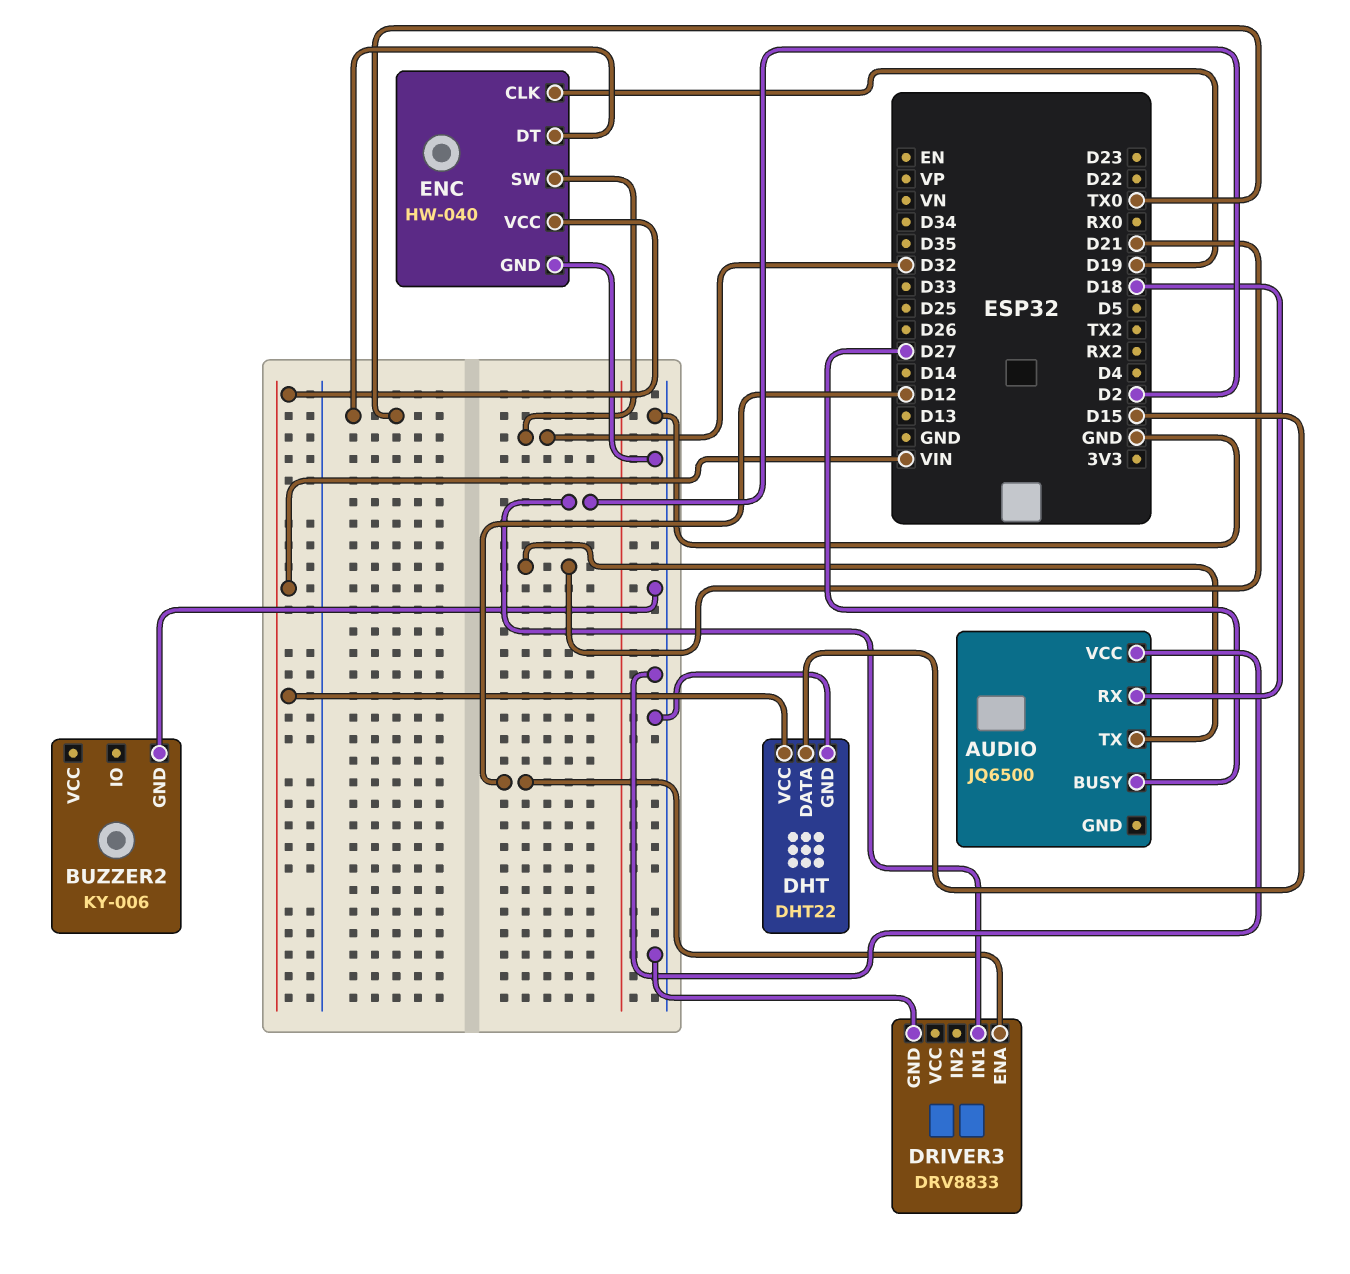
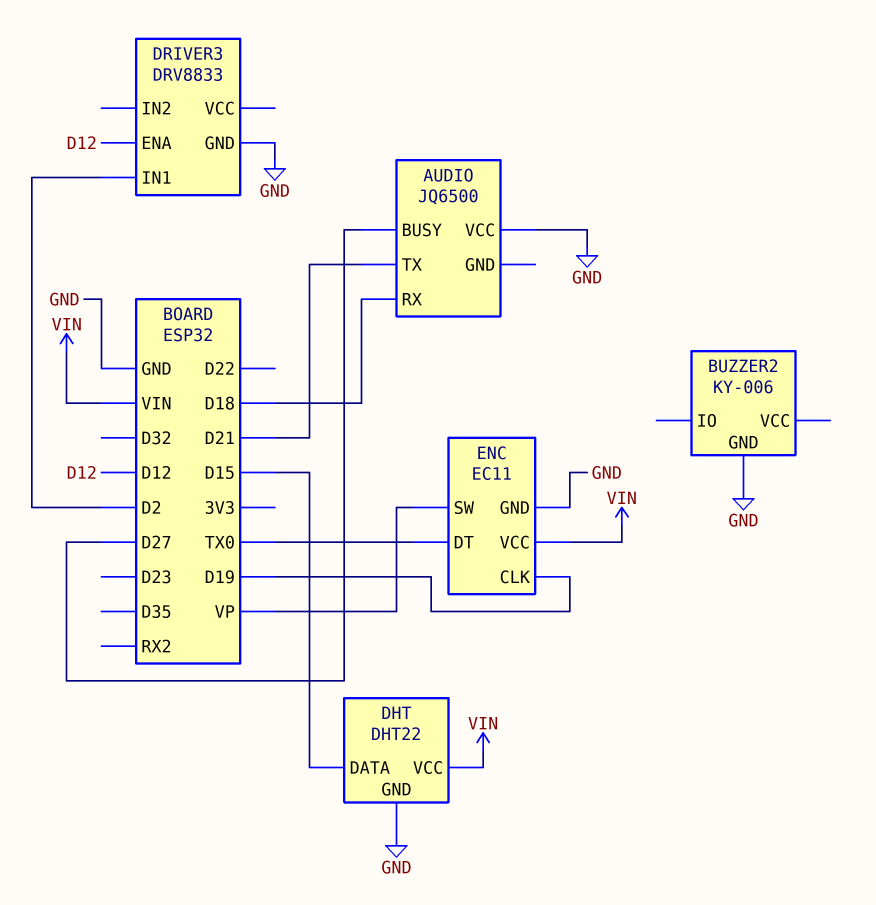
ENC: HW-040 -> EC11
ENC pin SW: D32 -> VP

